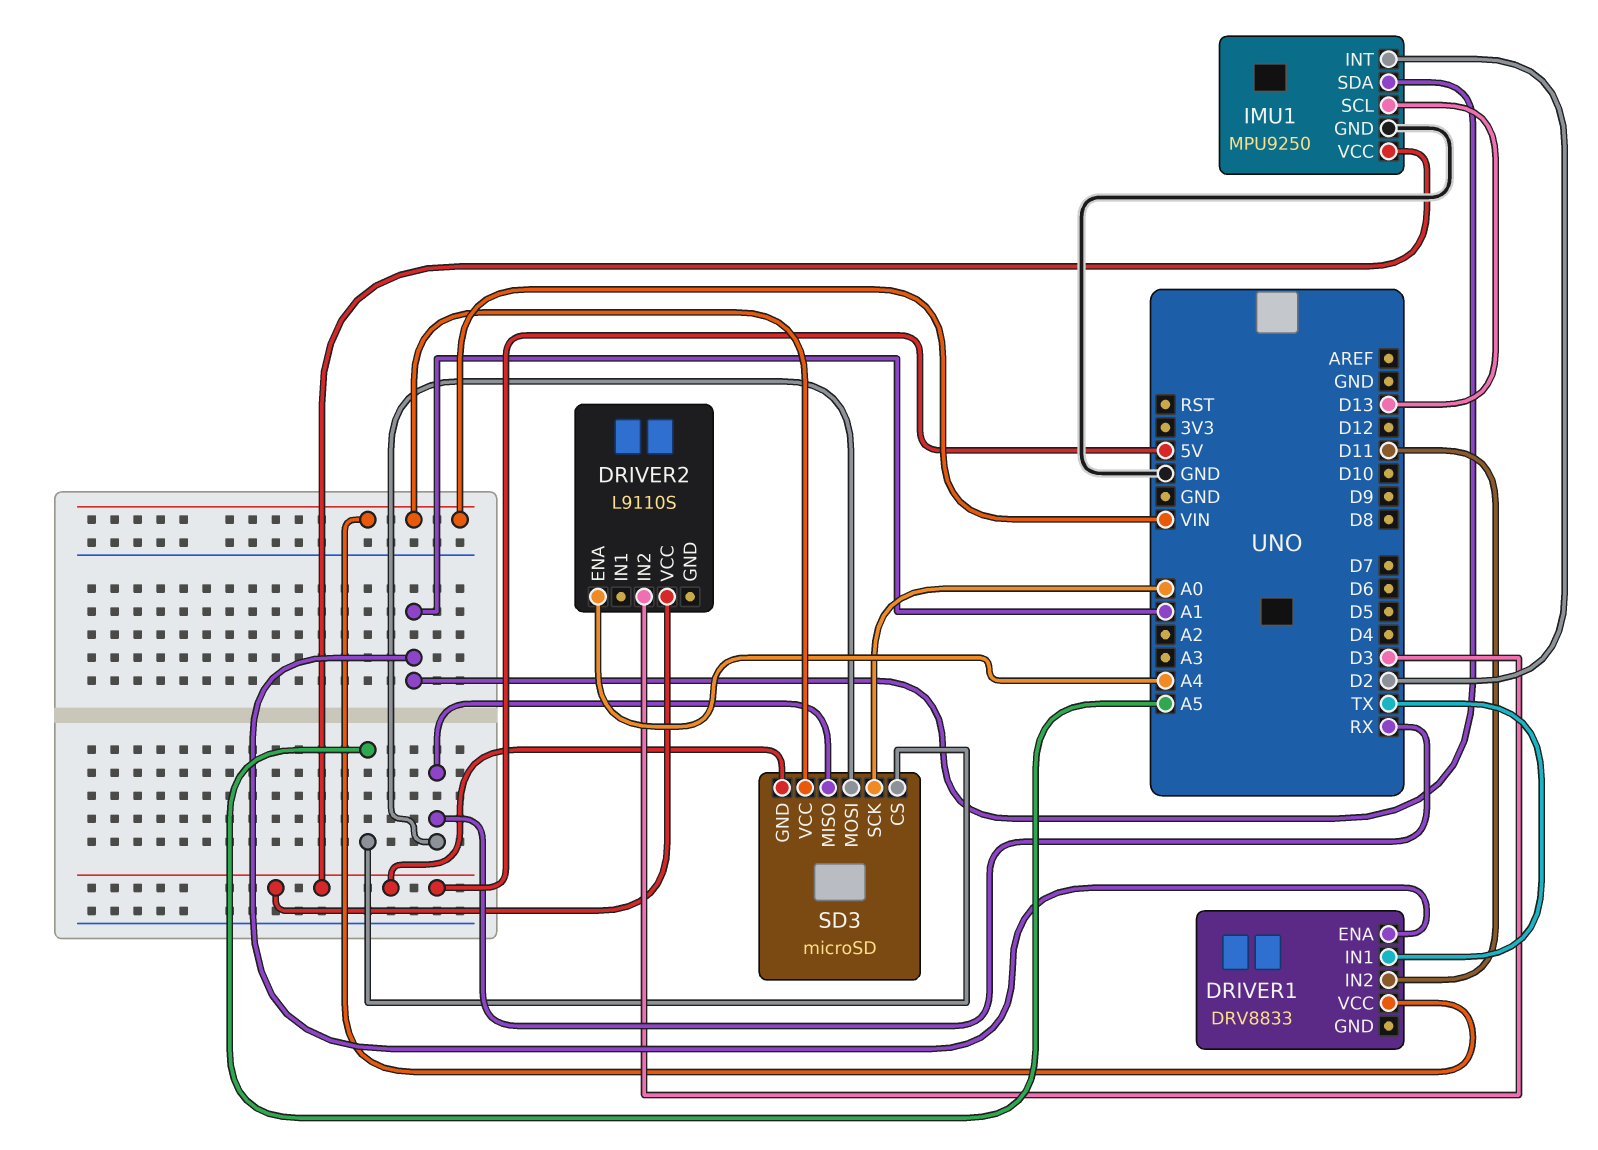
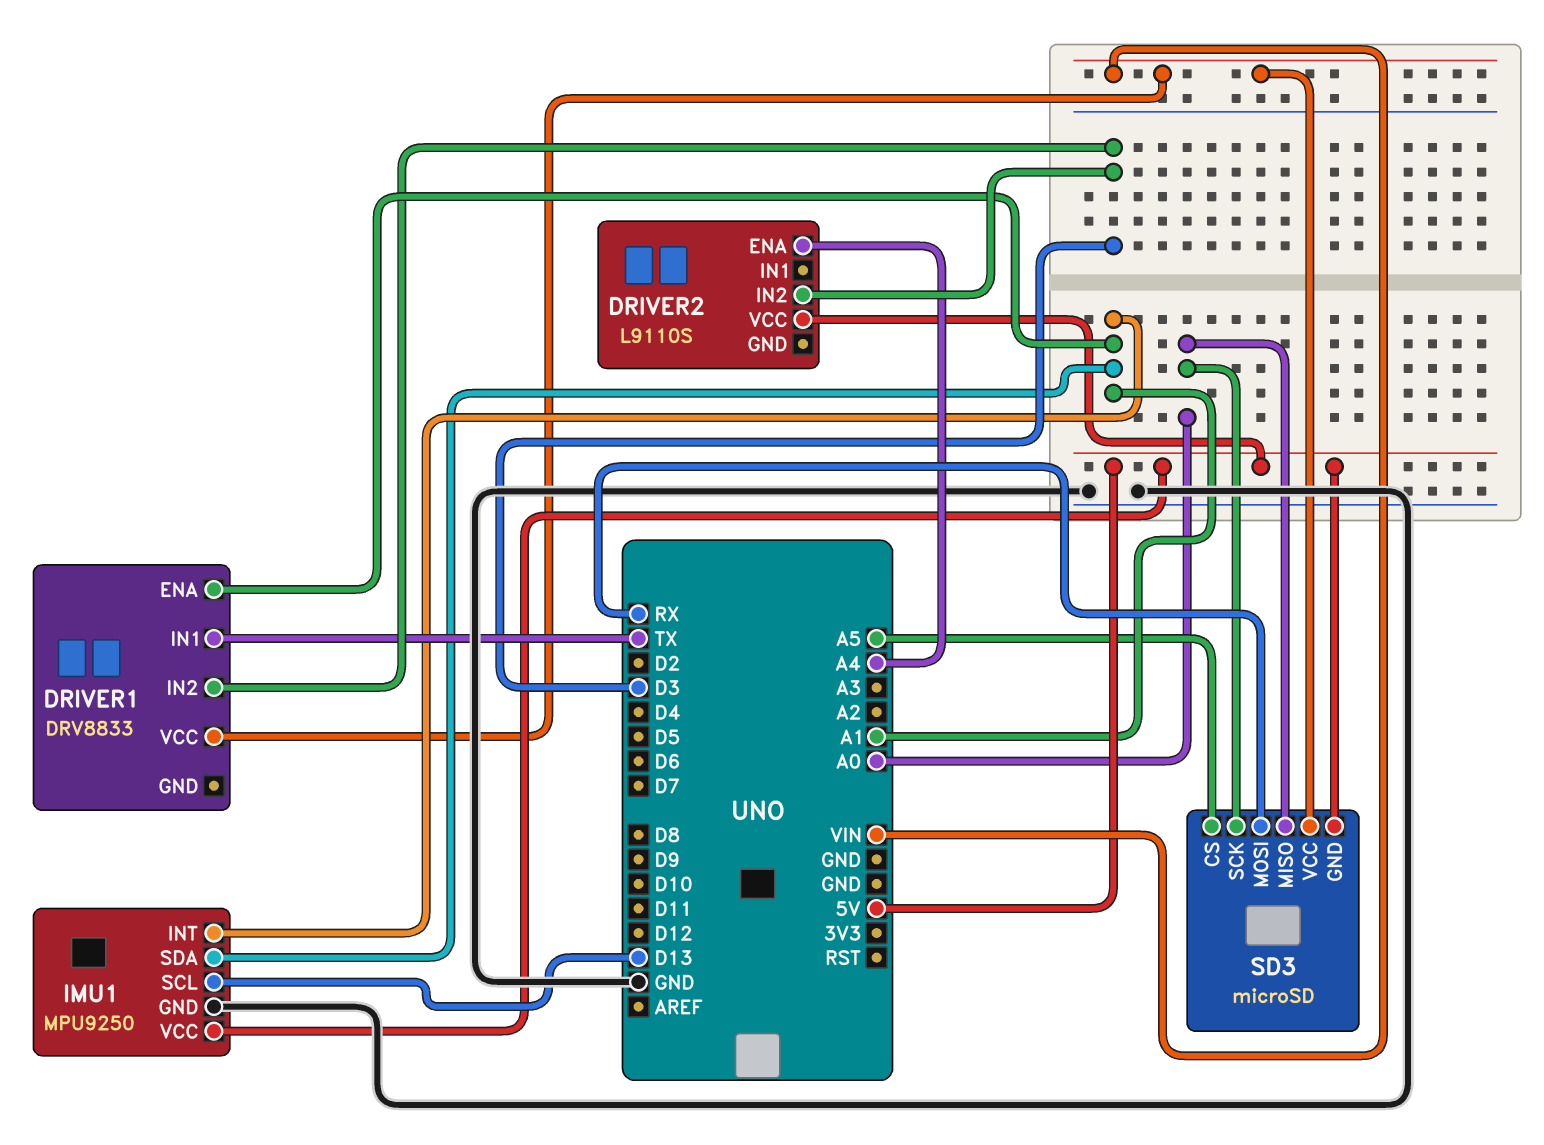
DRIVER1 pin IN2: D11 -> D3
IMU1 pin INT: D2 -> A1
SD3 pin MISO: RX -> A0

